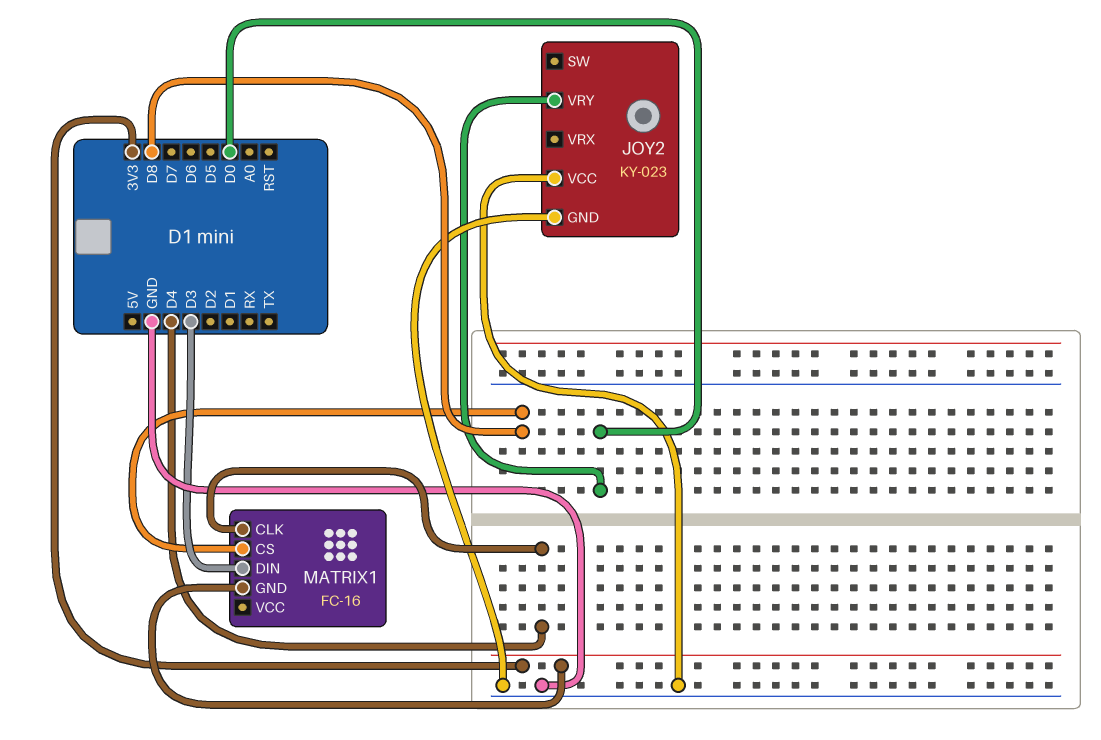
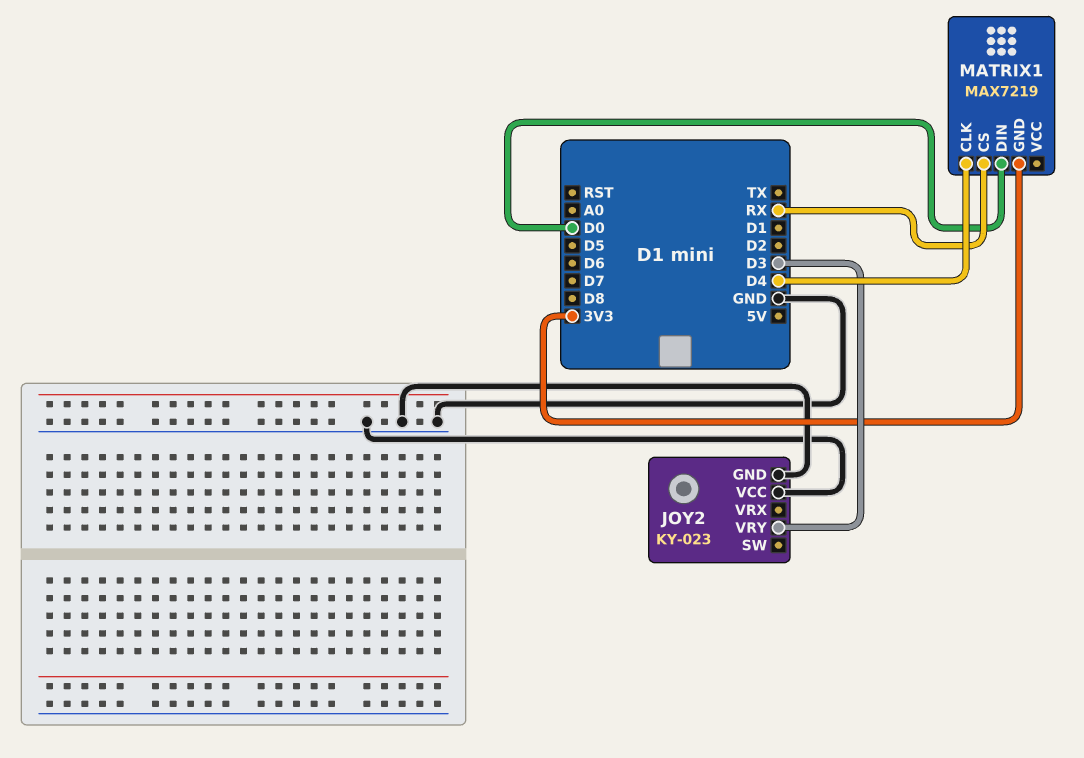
JOY2 pin VRY: D0 -> D3
MATRIX1: FC-16 -> MAX7219
MATRIX1 pin CS: D8 -> RX
MATRIX1 pin DIN: D3 -> D0

